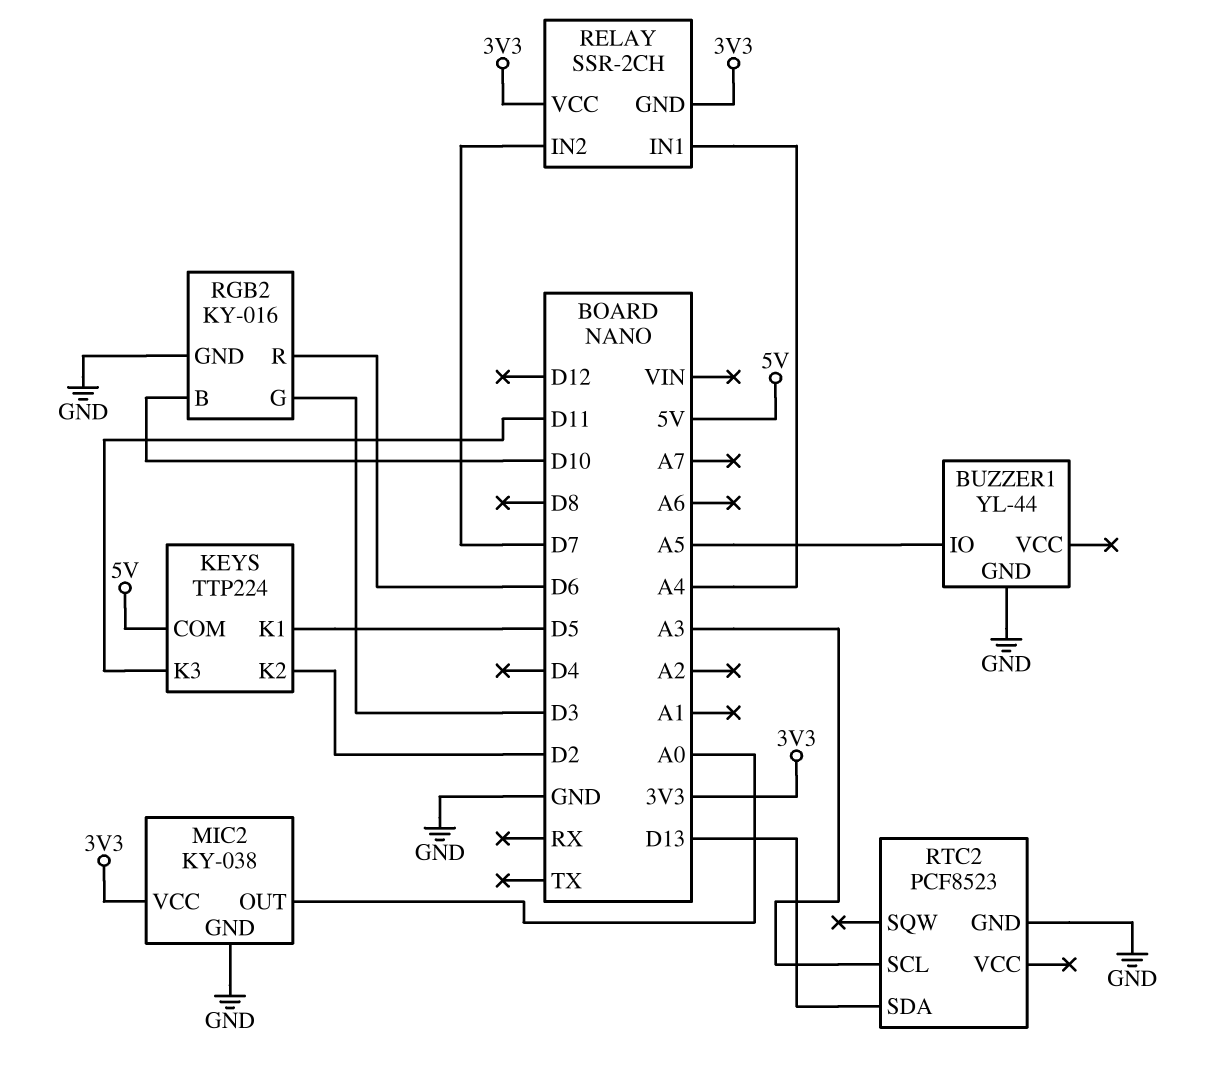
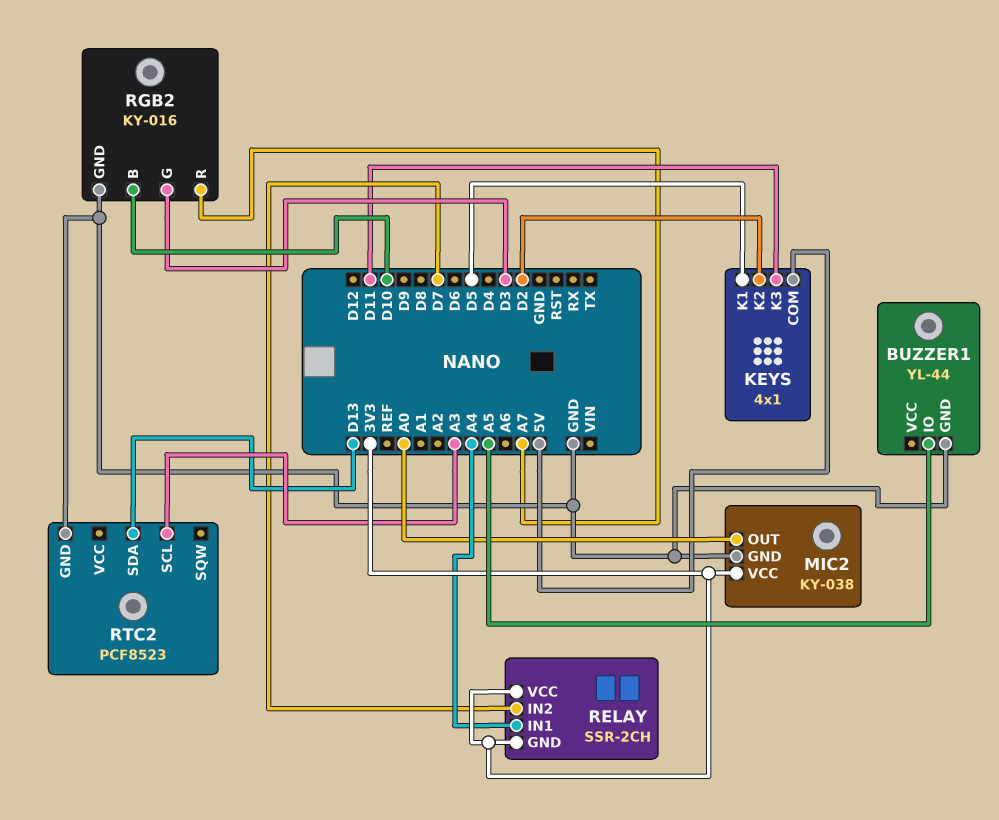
KEYS: TTP224 -> 4x1
RGB2 pin R: D6 -> A7

